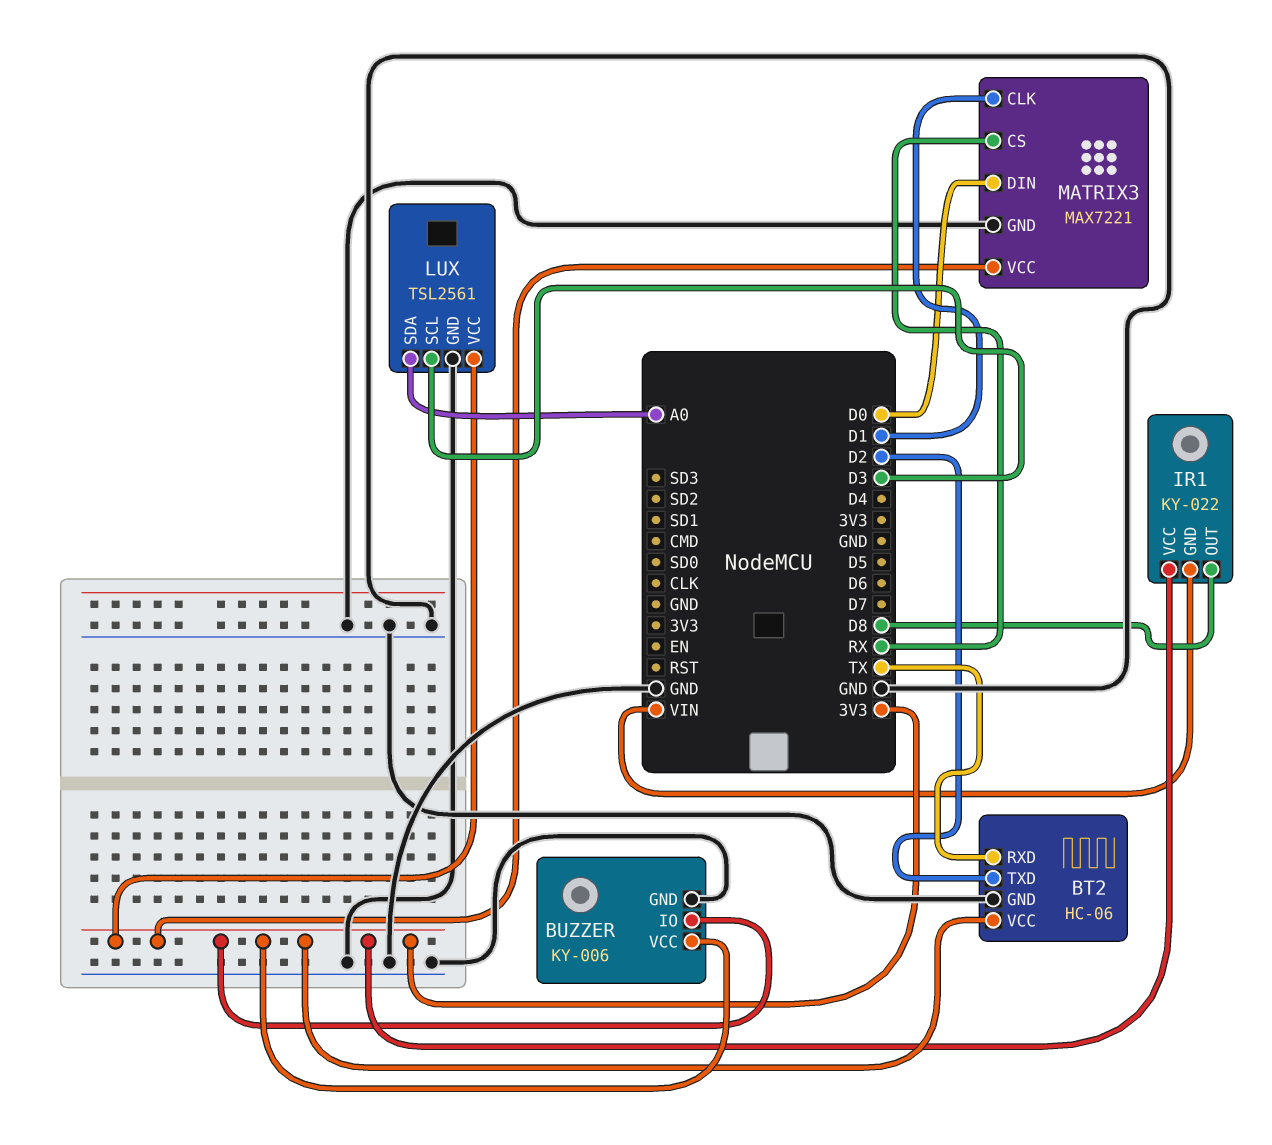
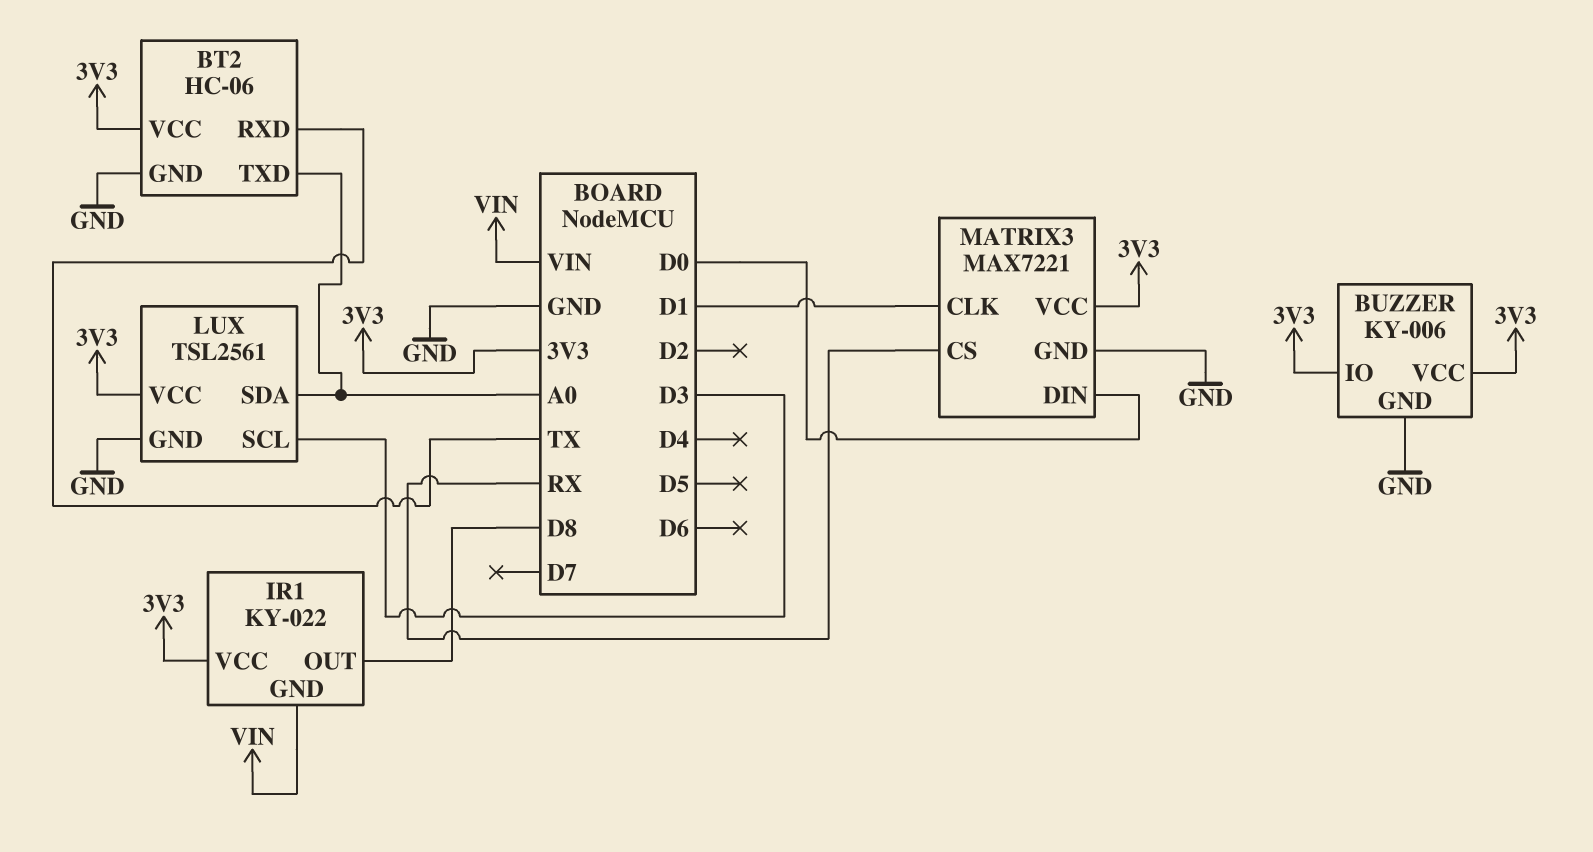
BT2 pin TXD: D2 -> A0

